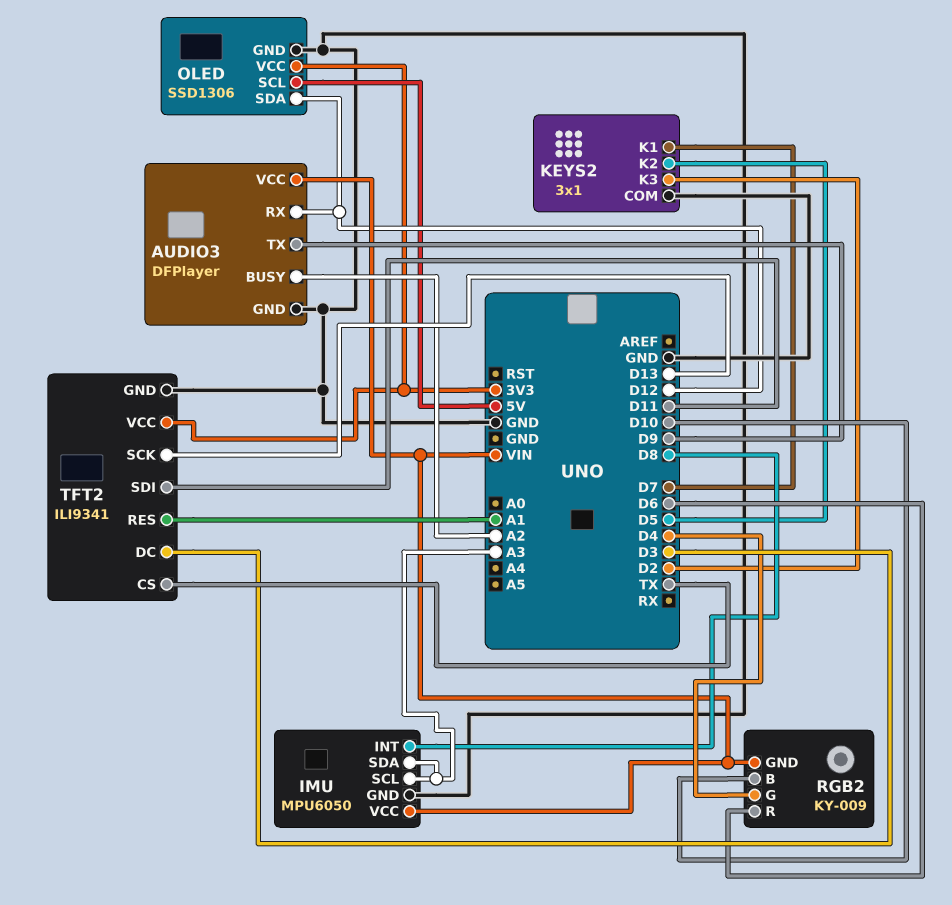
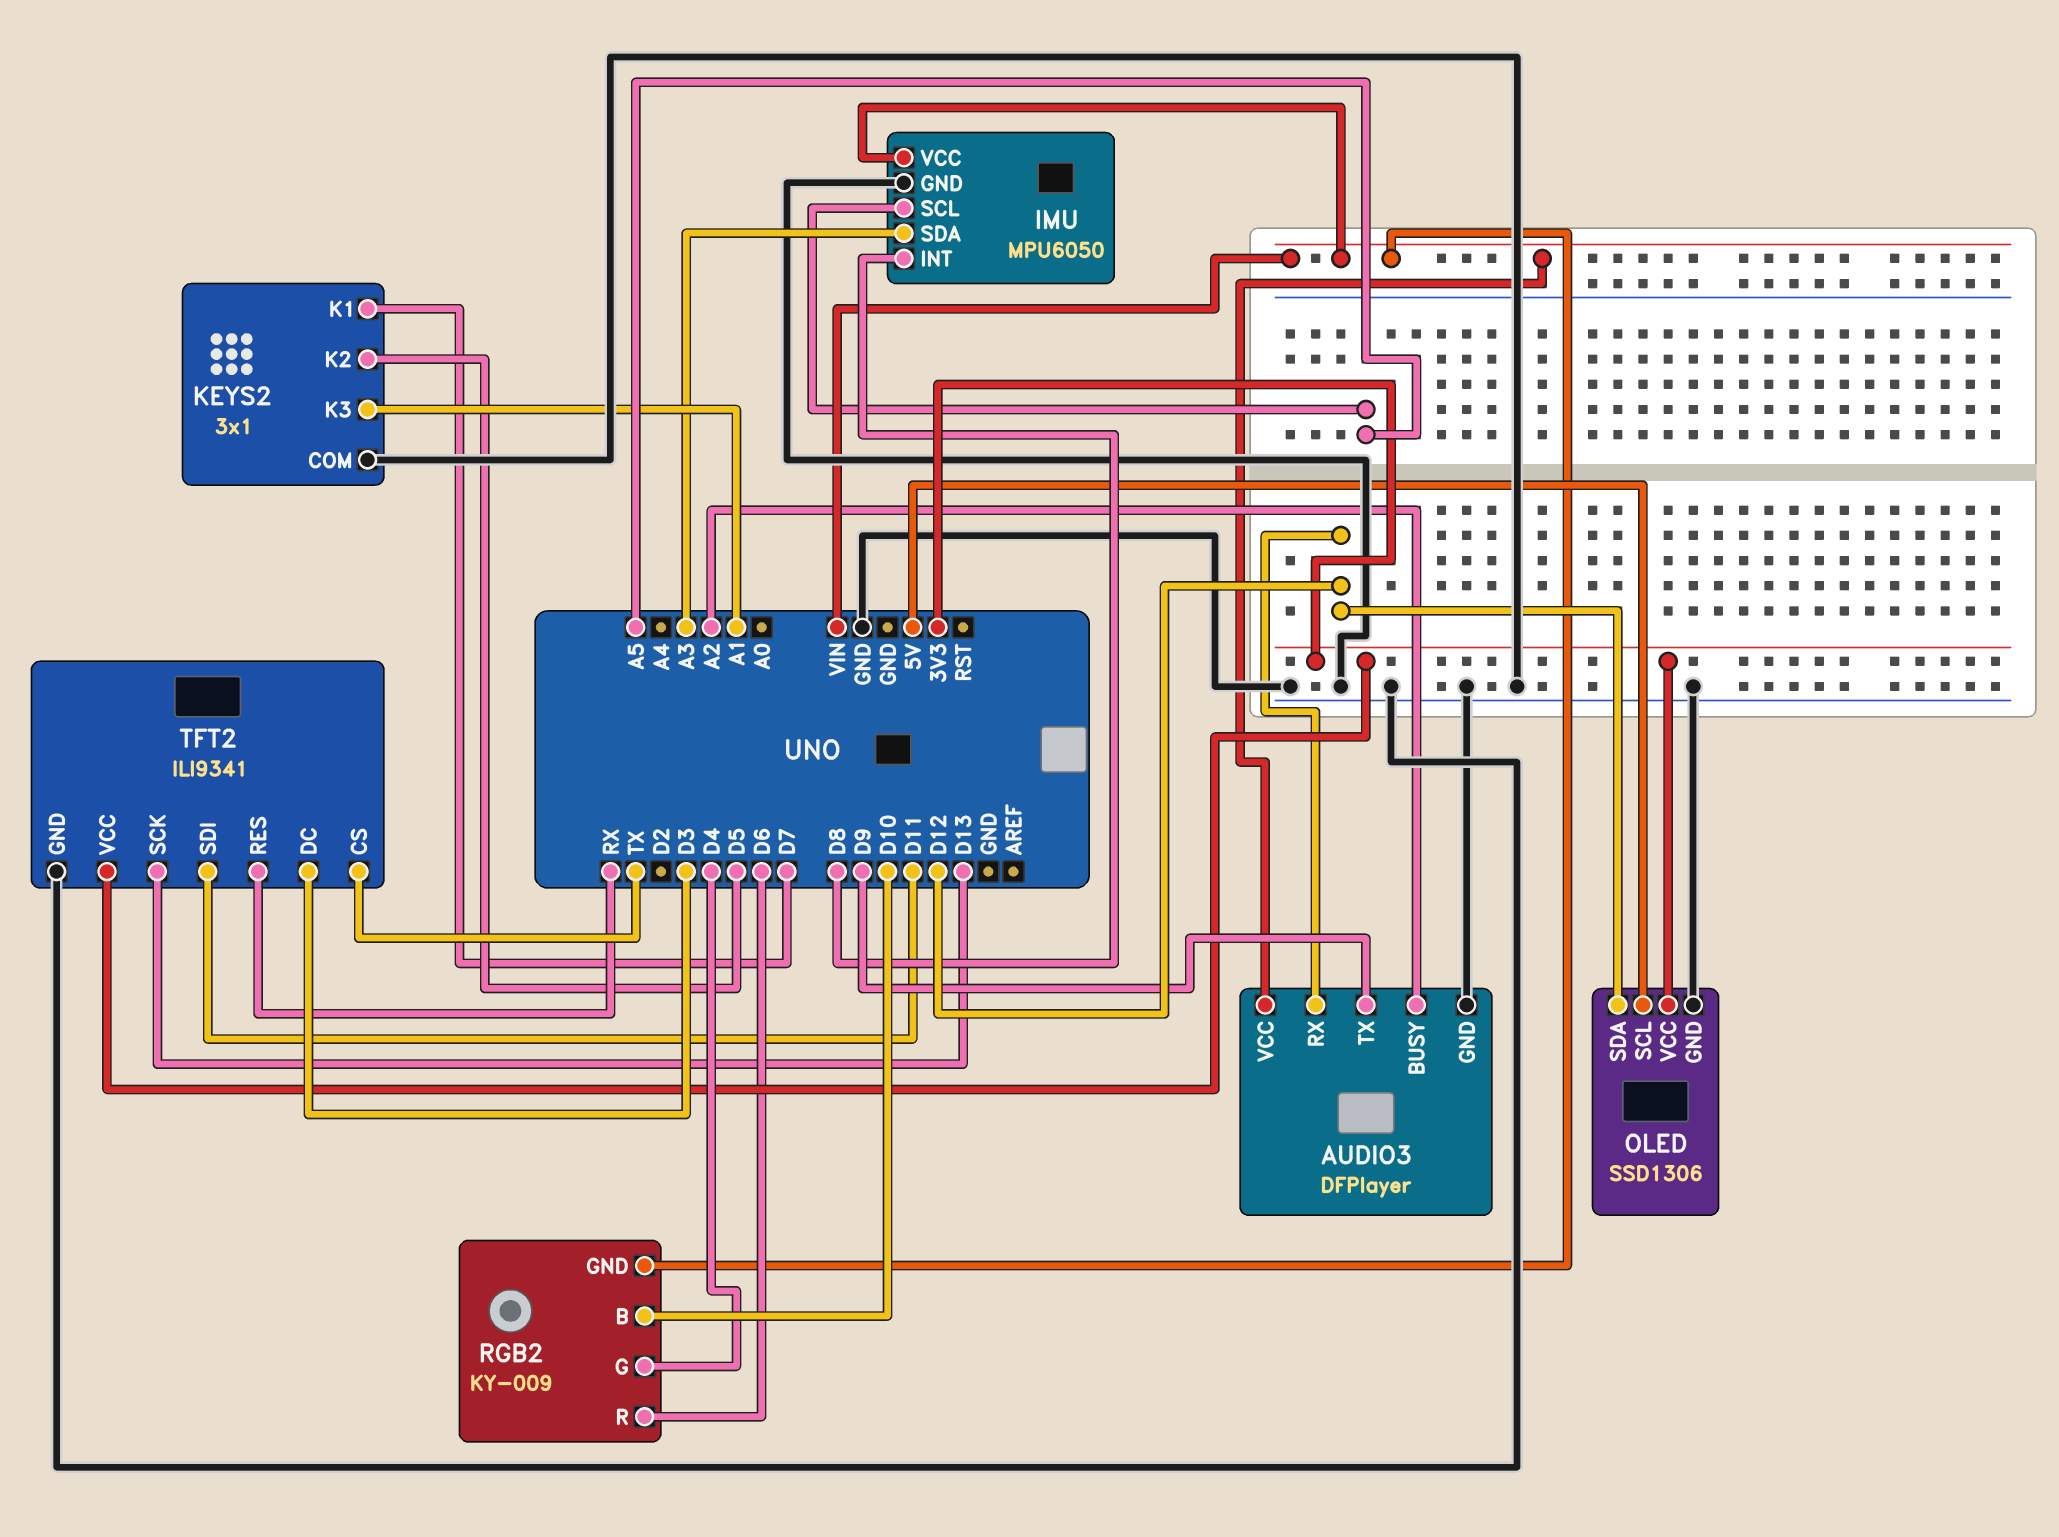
IMU pin SCL: A3 -> A5
KEYS2 pin K3: D2 -> A1
TFT2 pin RES: A1 -> RX

